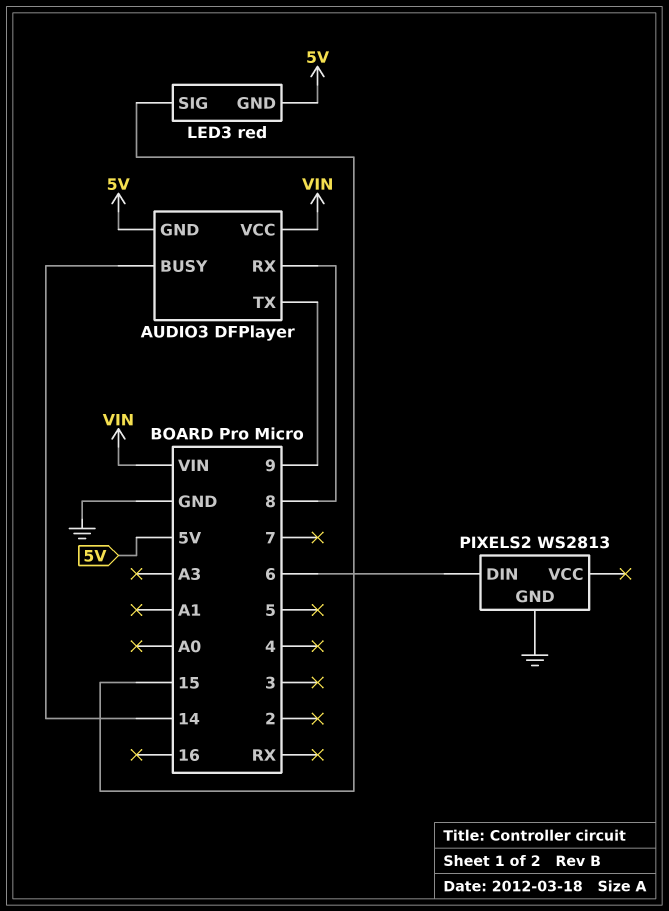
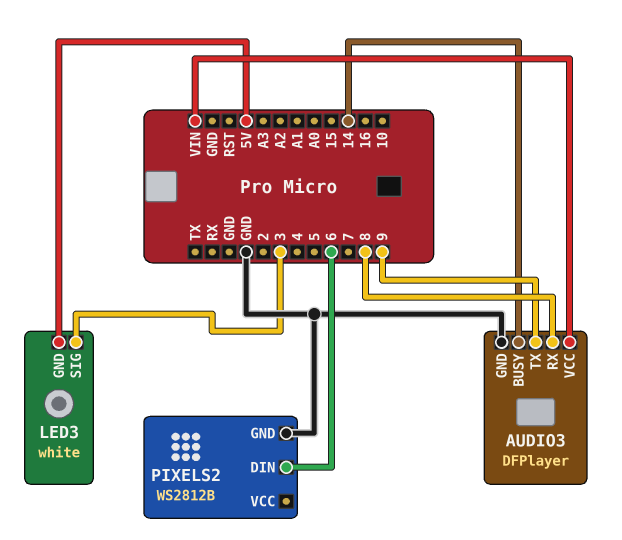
AUDIO3 pin GND: 5V -> GND
LED3: red -> white
LED3 pin SIG: 15 -> 3
PIXELS2: WS2813 -> WS2812B

